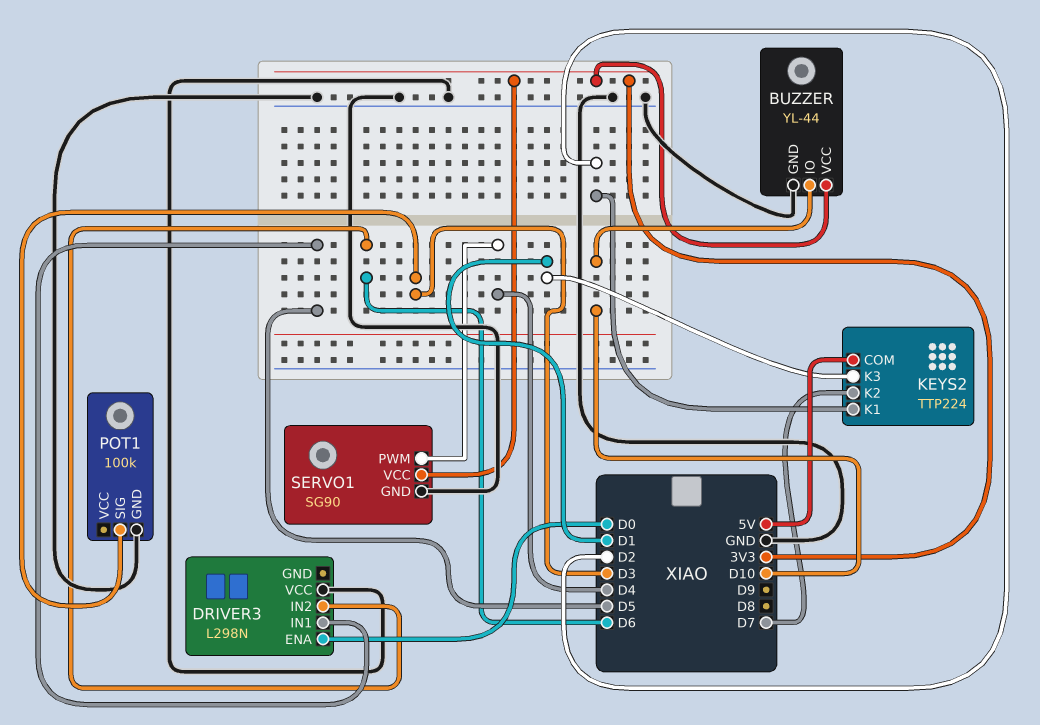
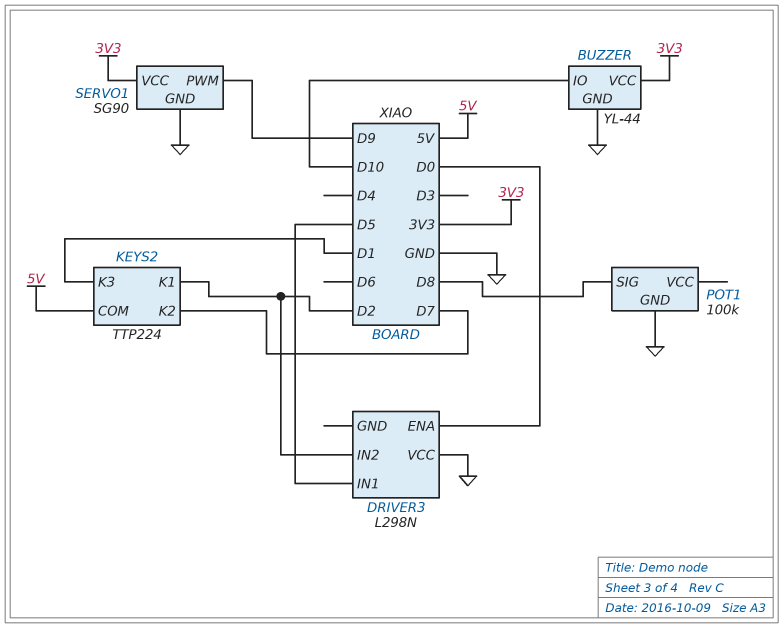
DRIVER3 pin IN2: D6 -> D2
POT1 pin SIG: D3 -> D8
SERVO1 pin PWM: D4 -> D9

